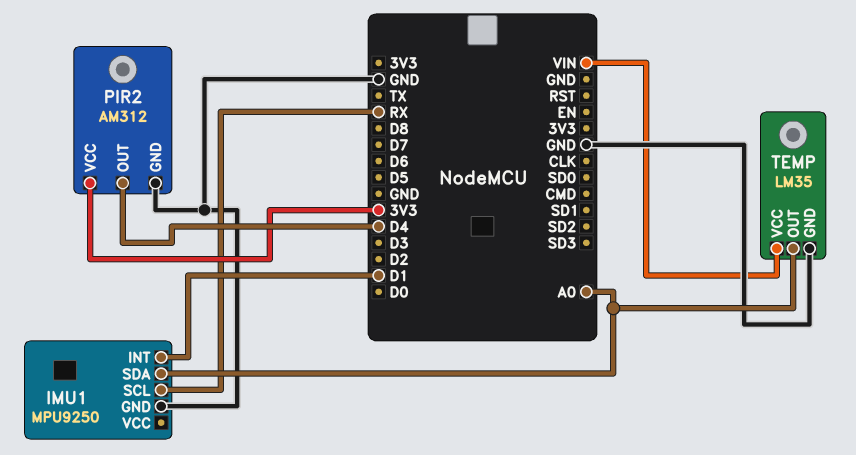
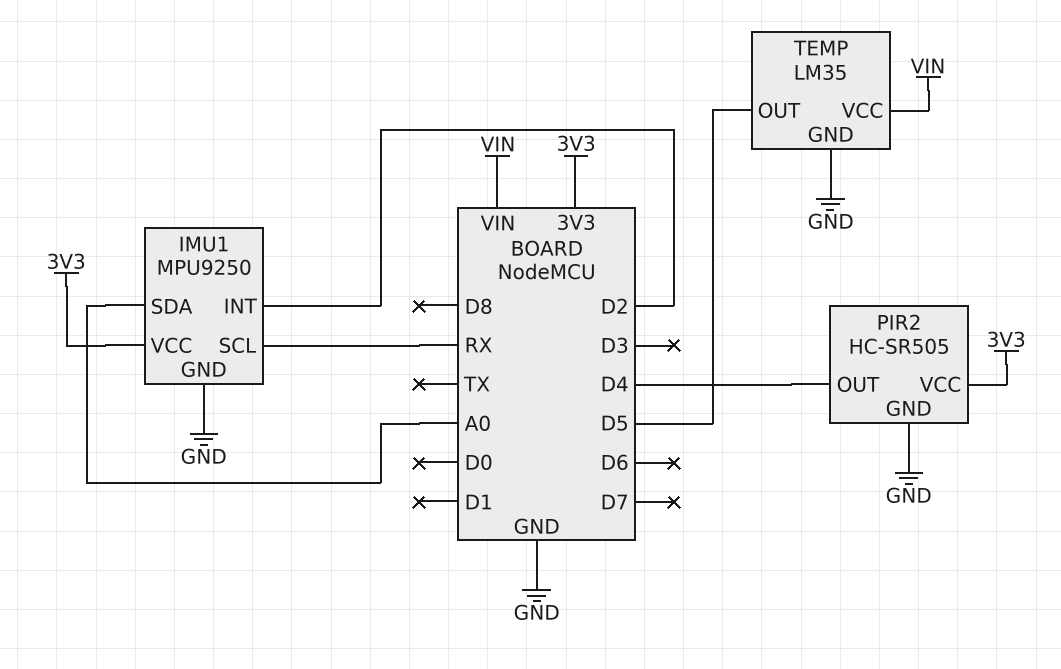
IMU1 pin INT: D1 -> D2
IMU1 pin VCC: none -> 3V3
PIR2: AM312 -> HC-SR505
TEMP pin OUT: A0 -> D5

